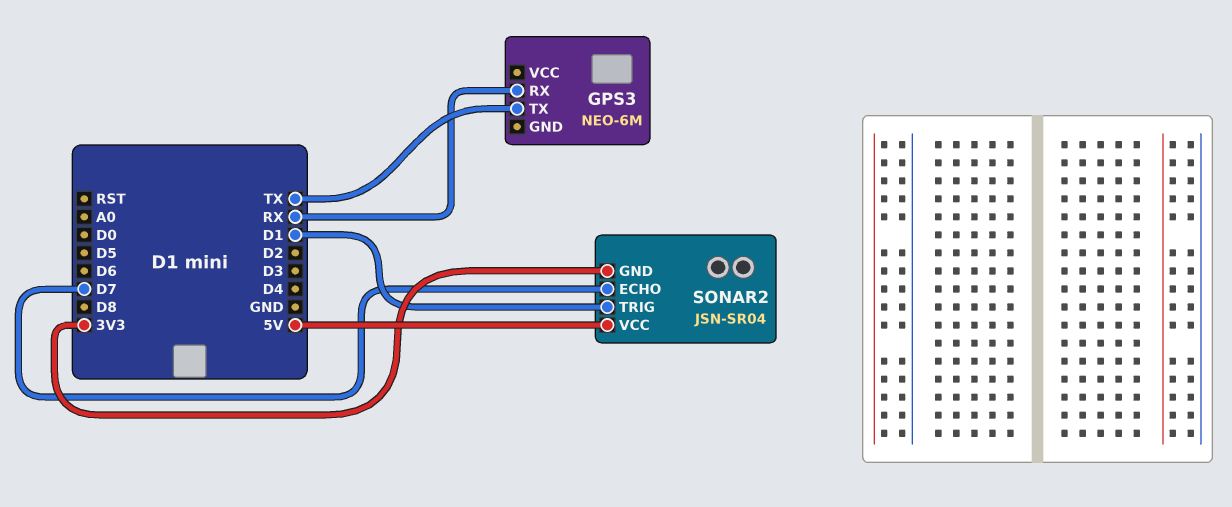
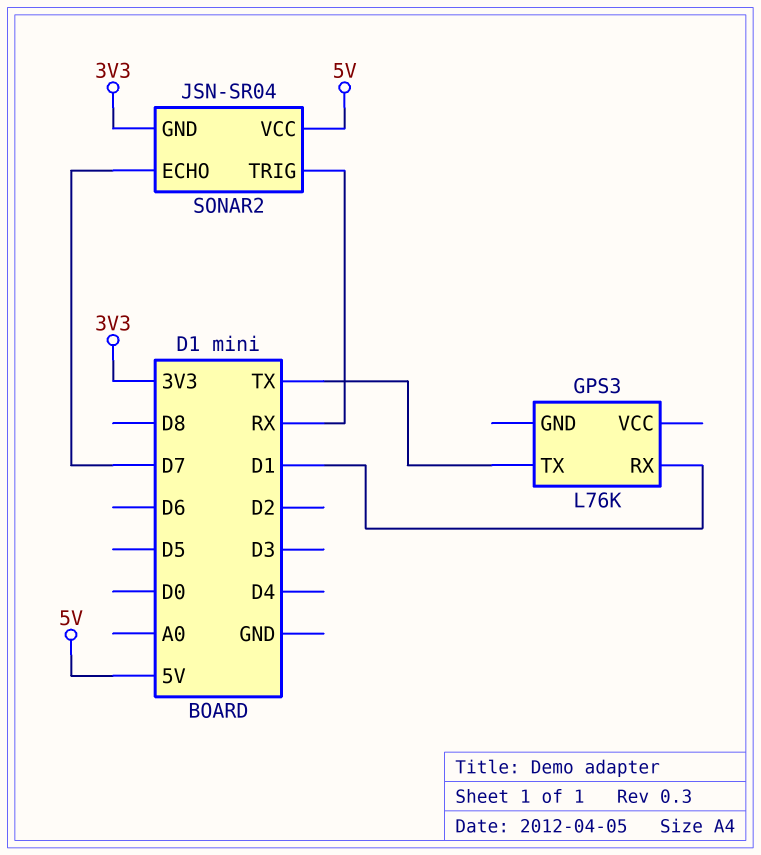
GPS3: NEO-6M -> L76K
GPS3 pin RX: RX -> D1
SONAR2 pin TRIG: D1 -> RX

